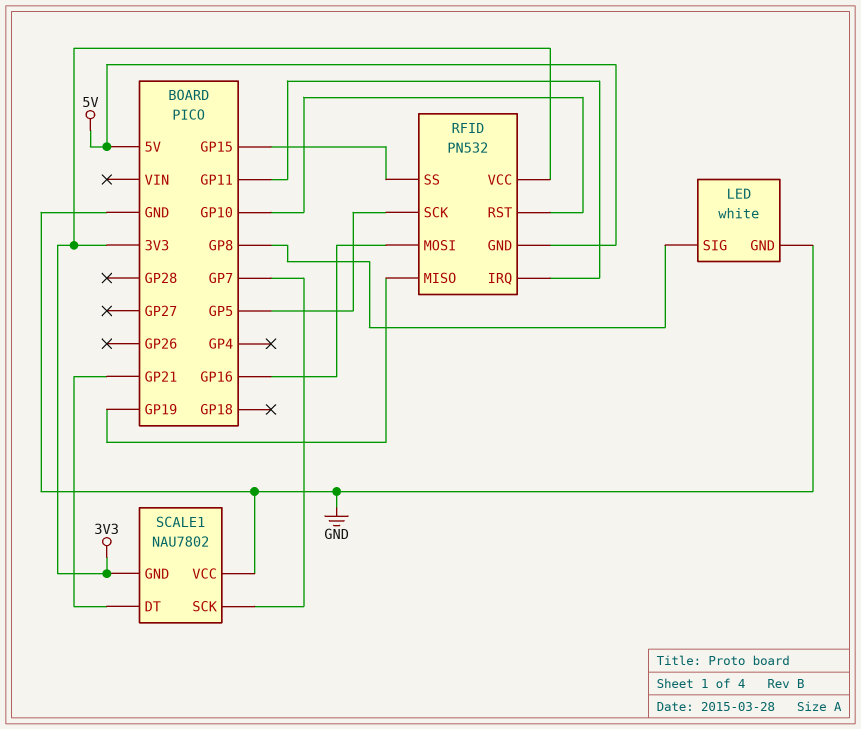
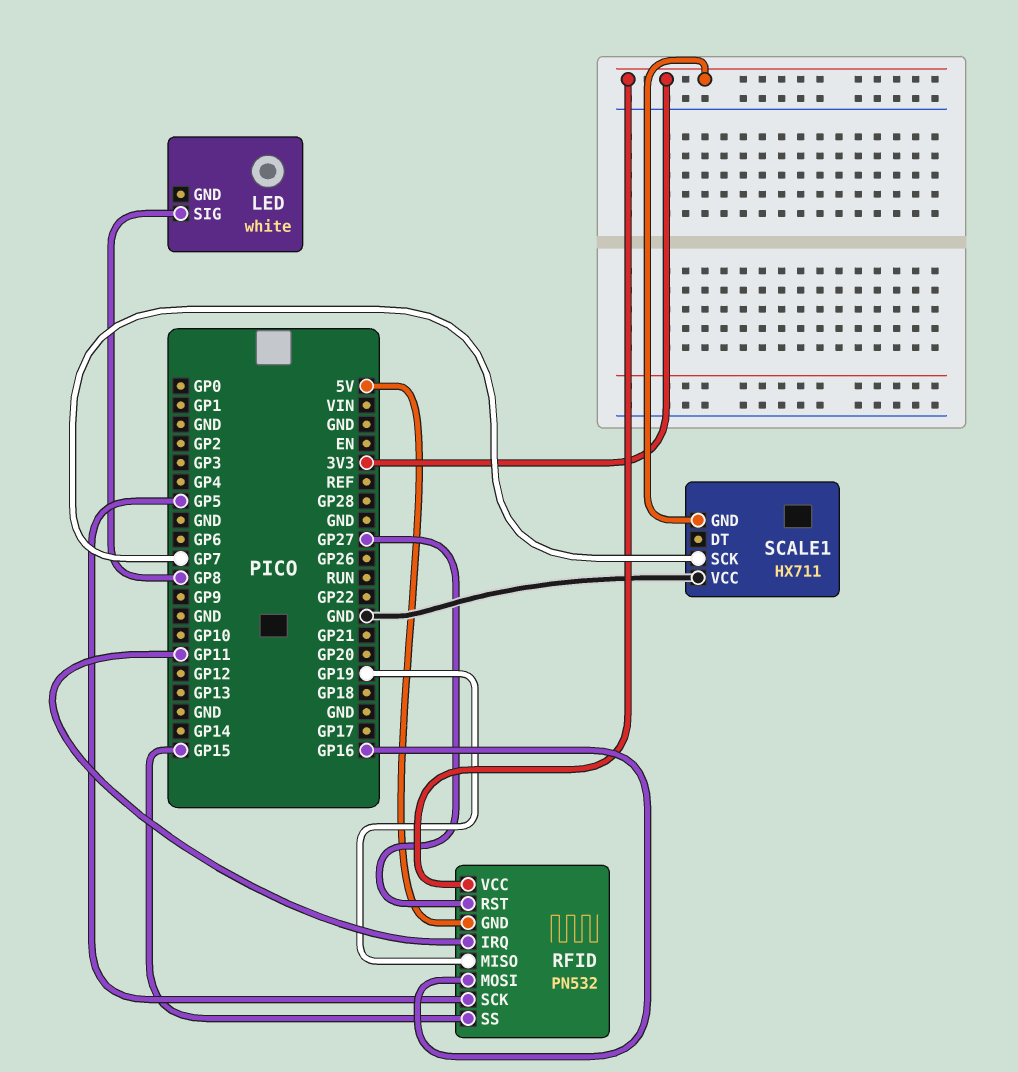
LED pin GND: GND -> none
RFID pin RST: GP10 -> GP27
SCALE1: NAU7802 -> HX711
SCALE1 pin DT: GP21 -> none

